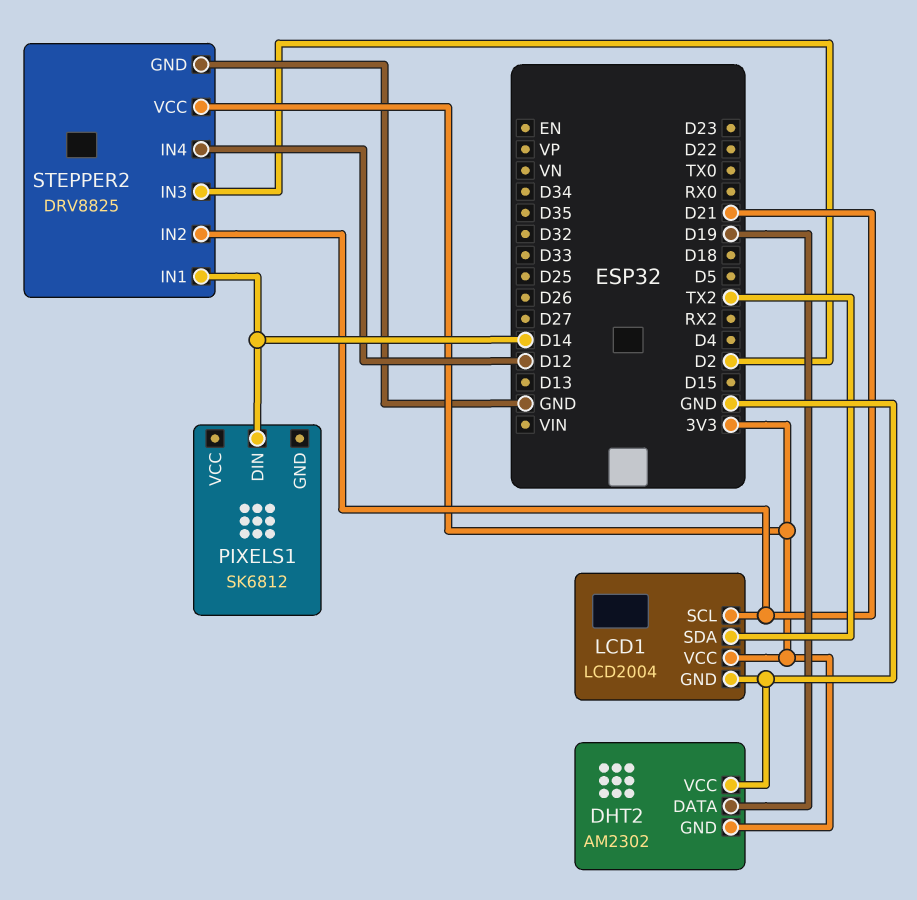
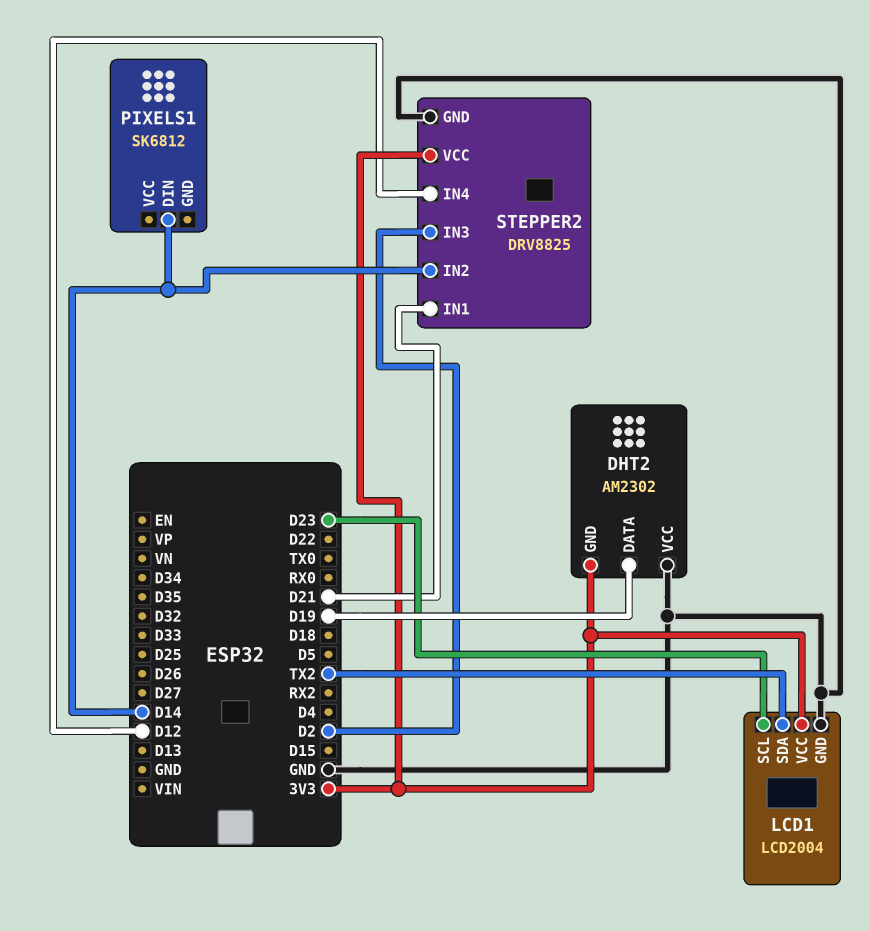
LCD1 pin SCL: D21 -> D23
STEPPER2 pin IN1: D14 -> D21
STEPPER2 pin IN2: D21 -> D14

